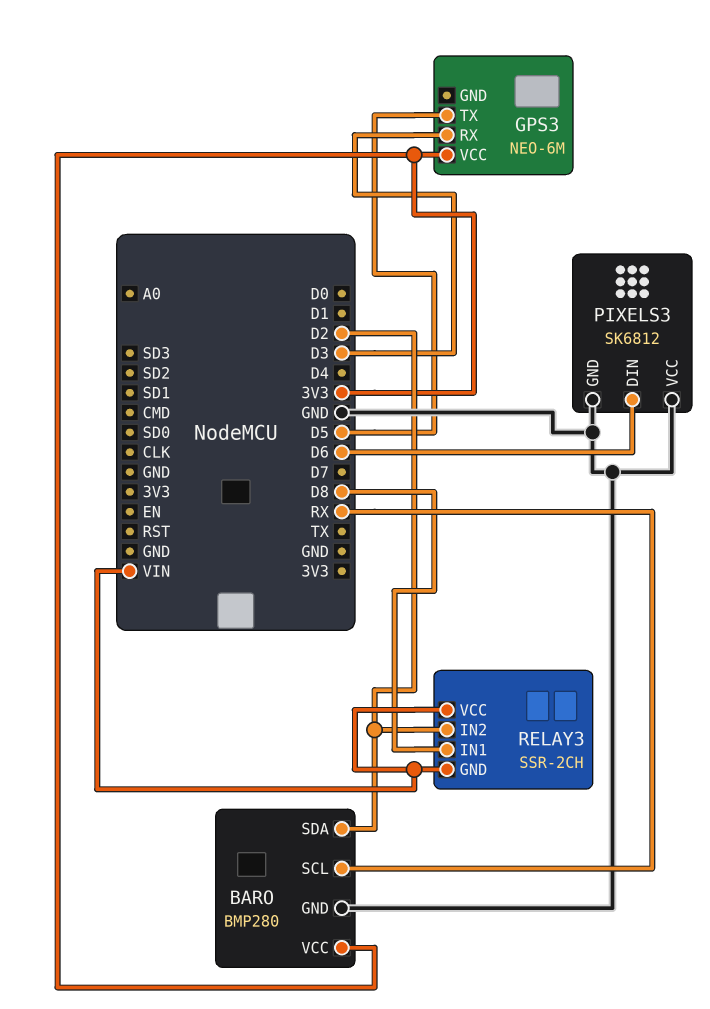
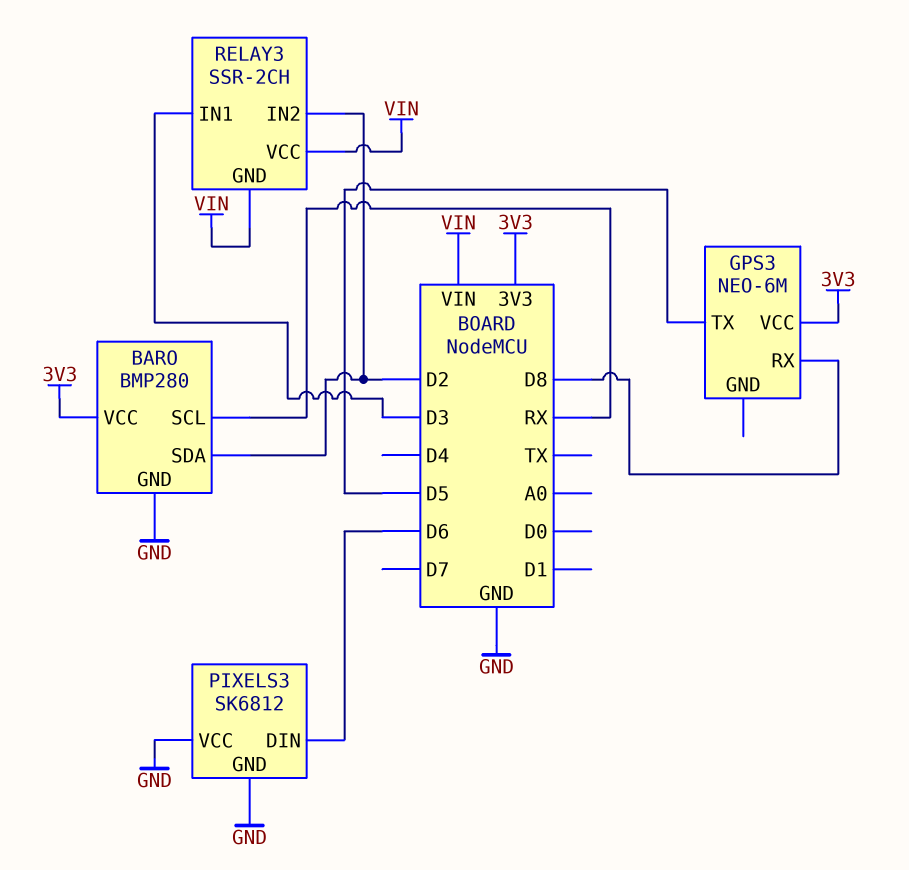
GPS3 pin RX: D3 -> D8
RELAY3 pin IN1: D8 -> D3

